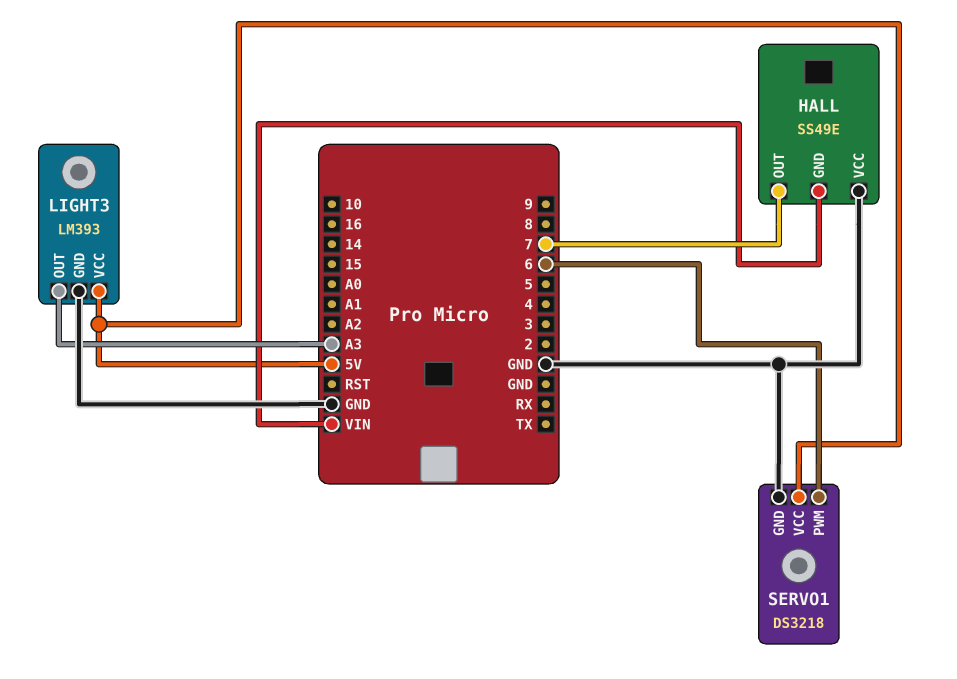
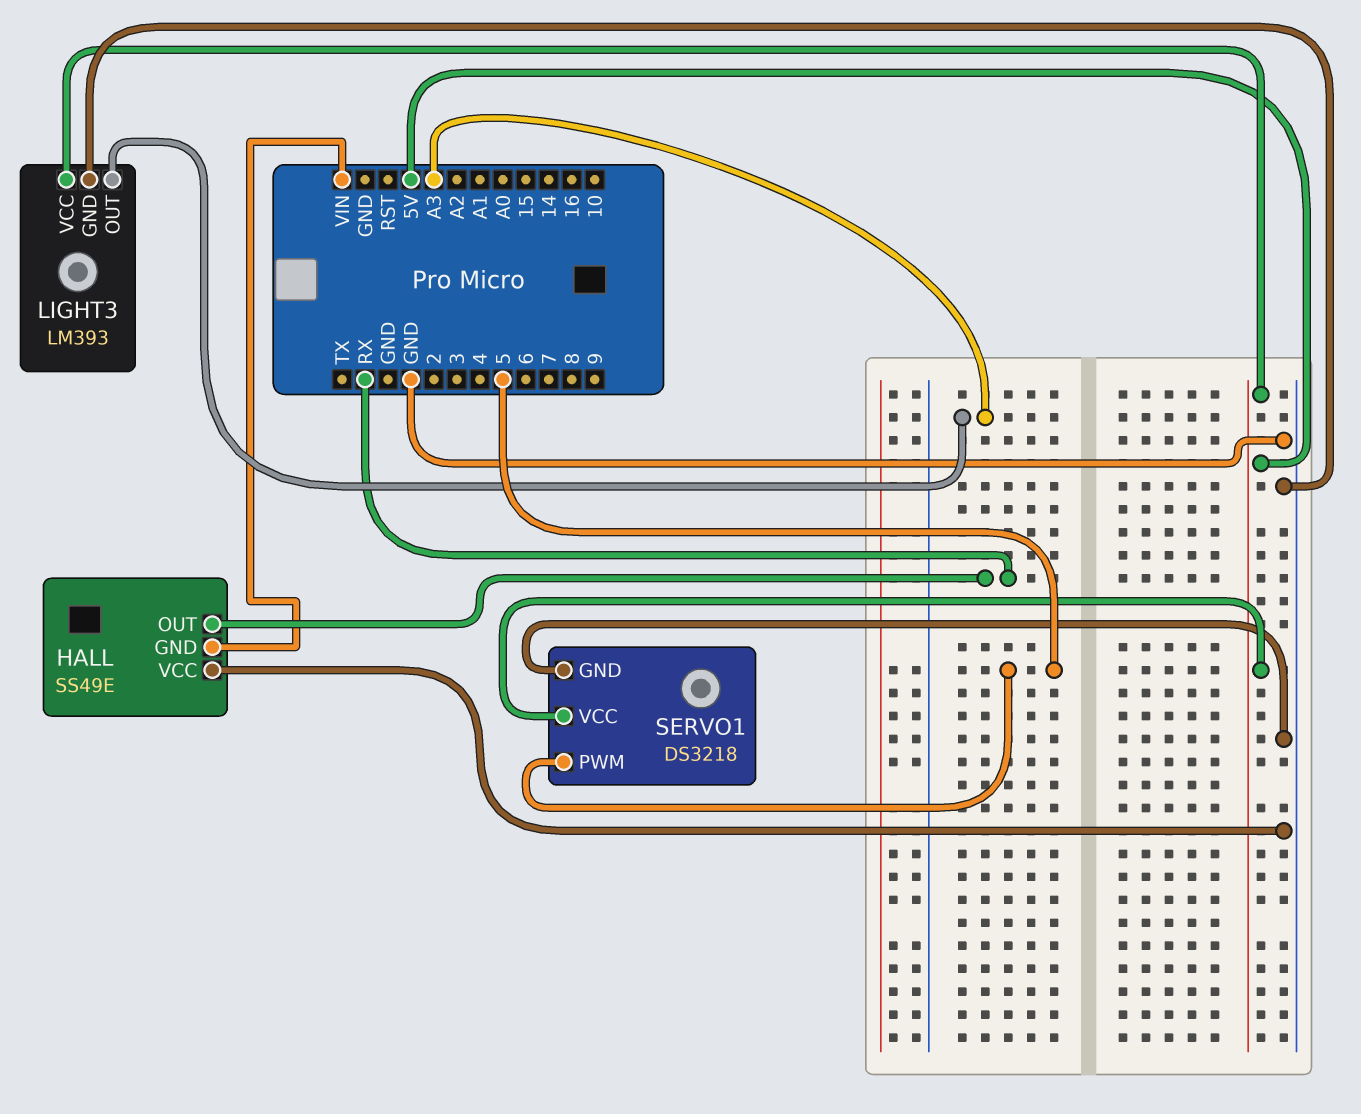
HALL pin OUT: 7 -> RX
SERVO1 pin PWM: 6 -> 5

